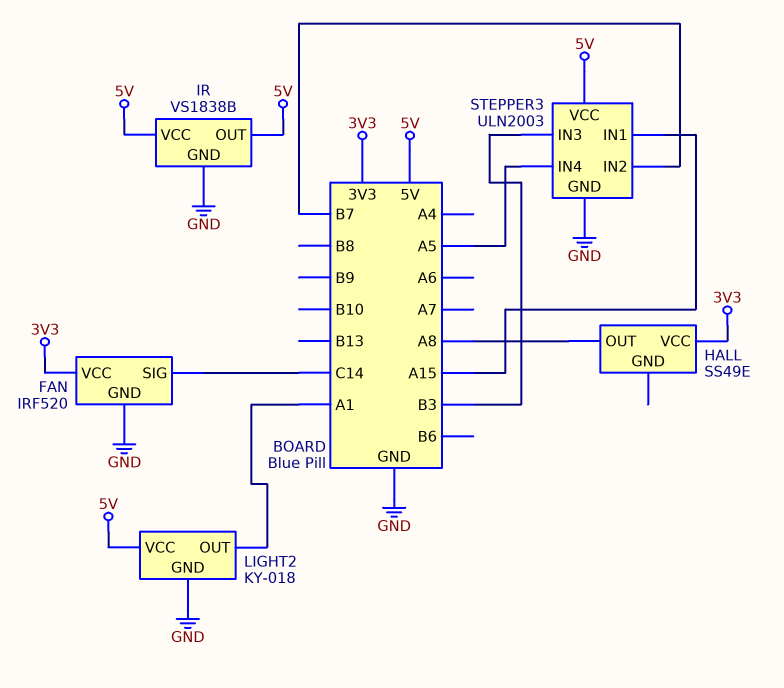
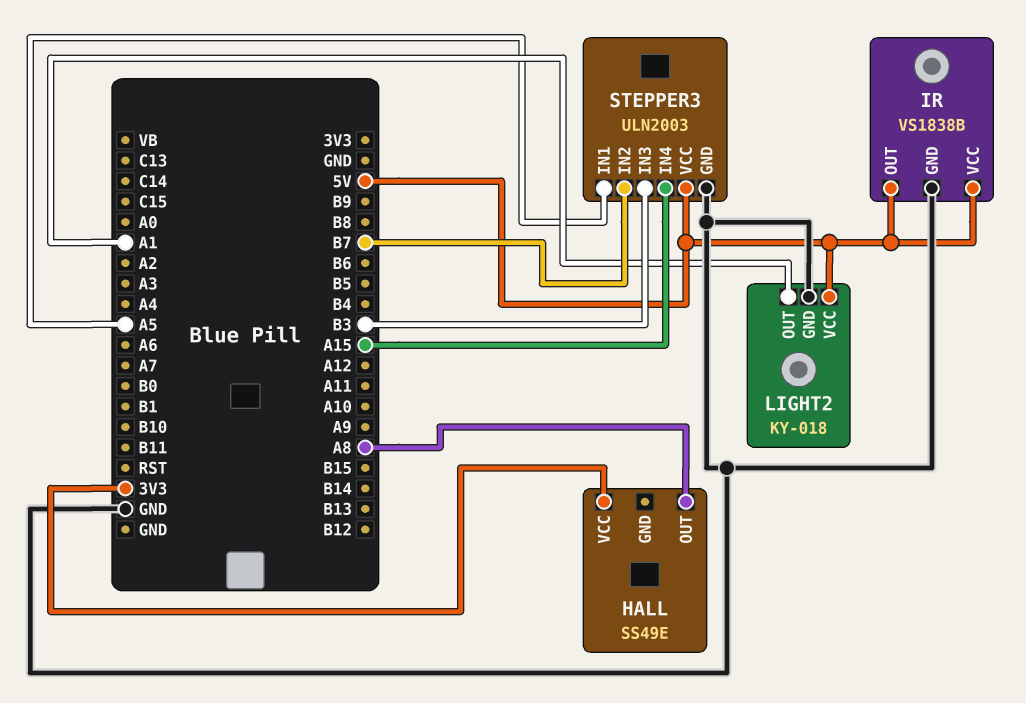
FAN: IRF520 -> none
FAN pin GND: GND -> none
FAN pin SIG: C14 -> none
FAN pin VCC: 3V3 -> none
STEPPER3 pin IN1: A15 -> A5
STEPPER3 pin IN4: A5 -> A15

